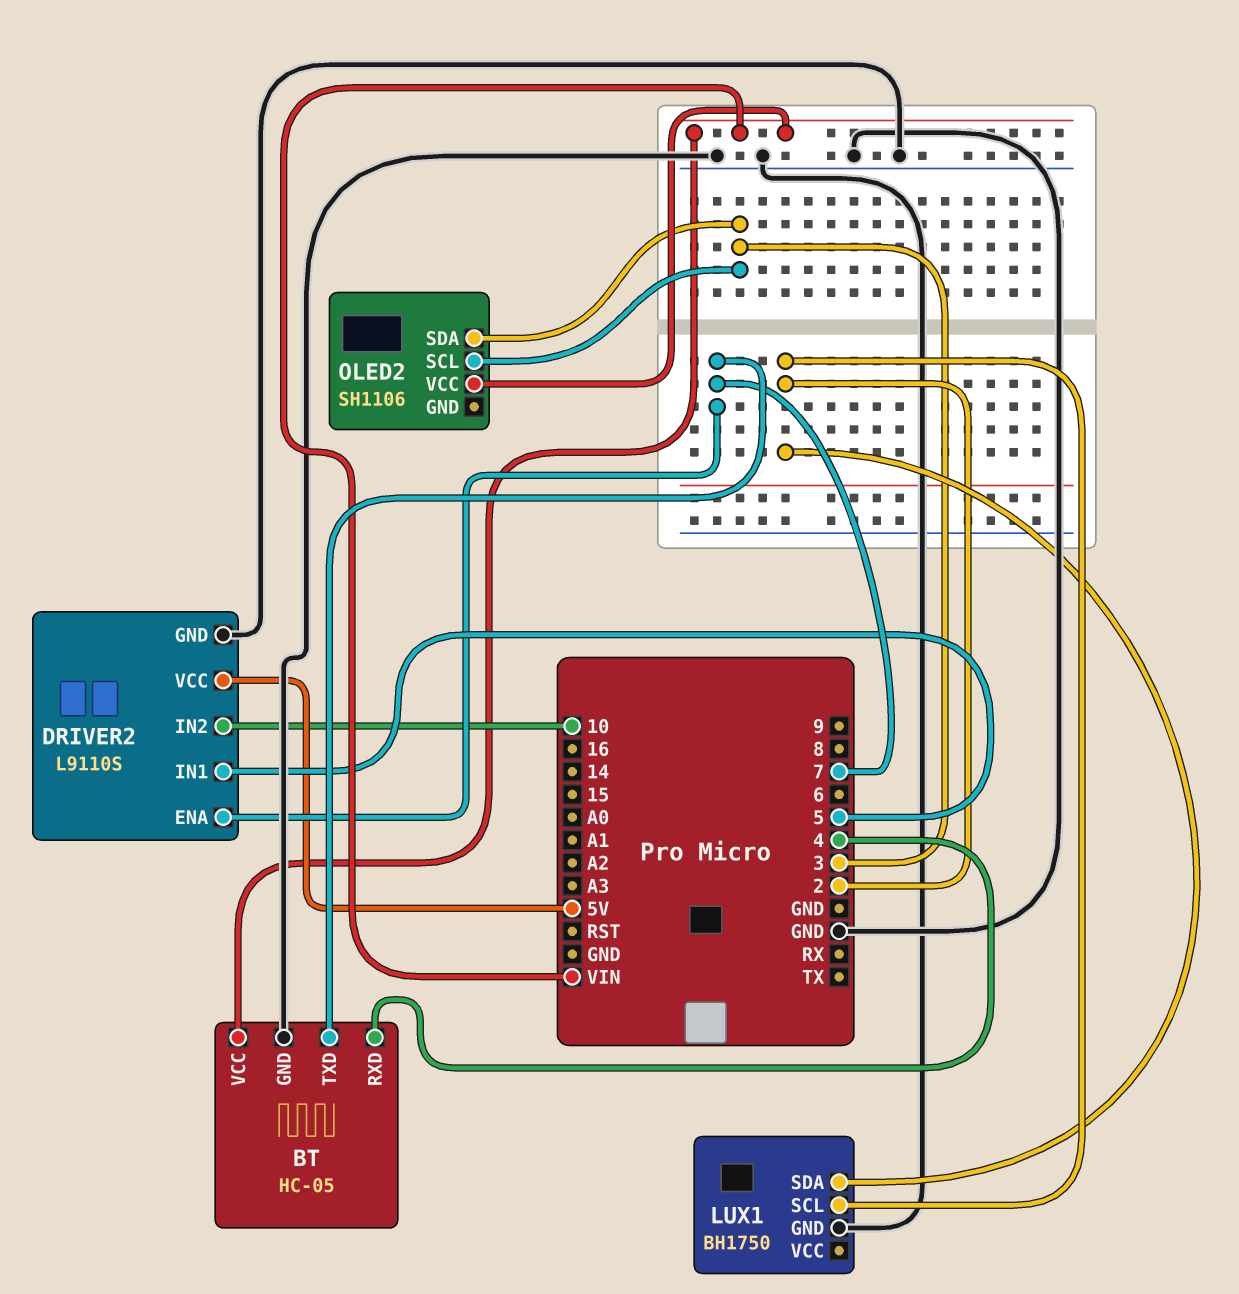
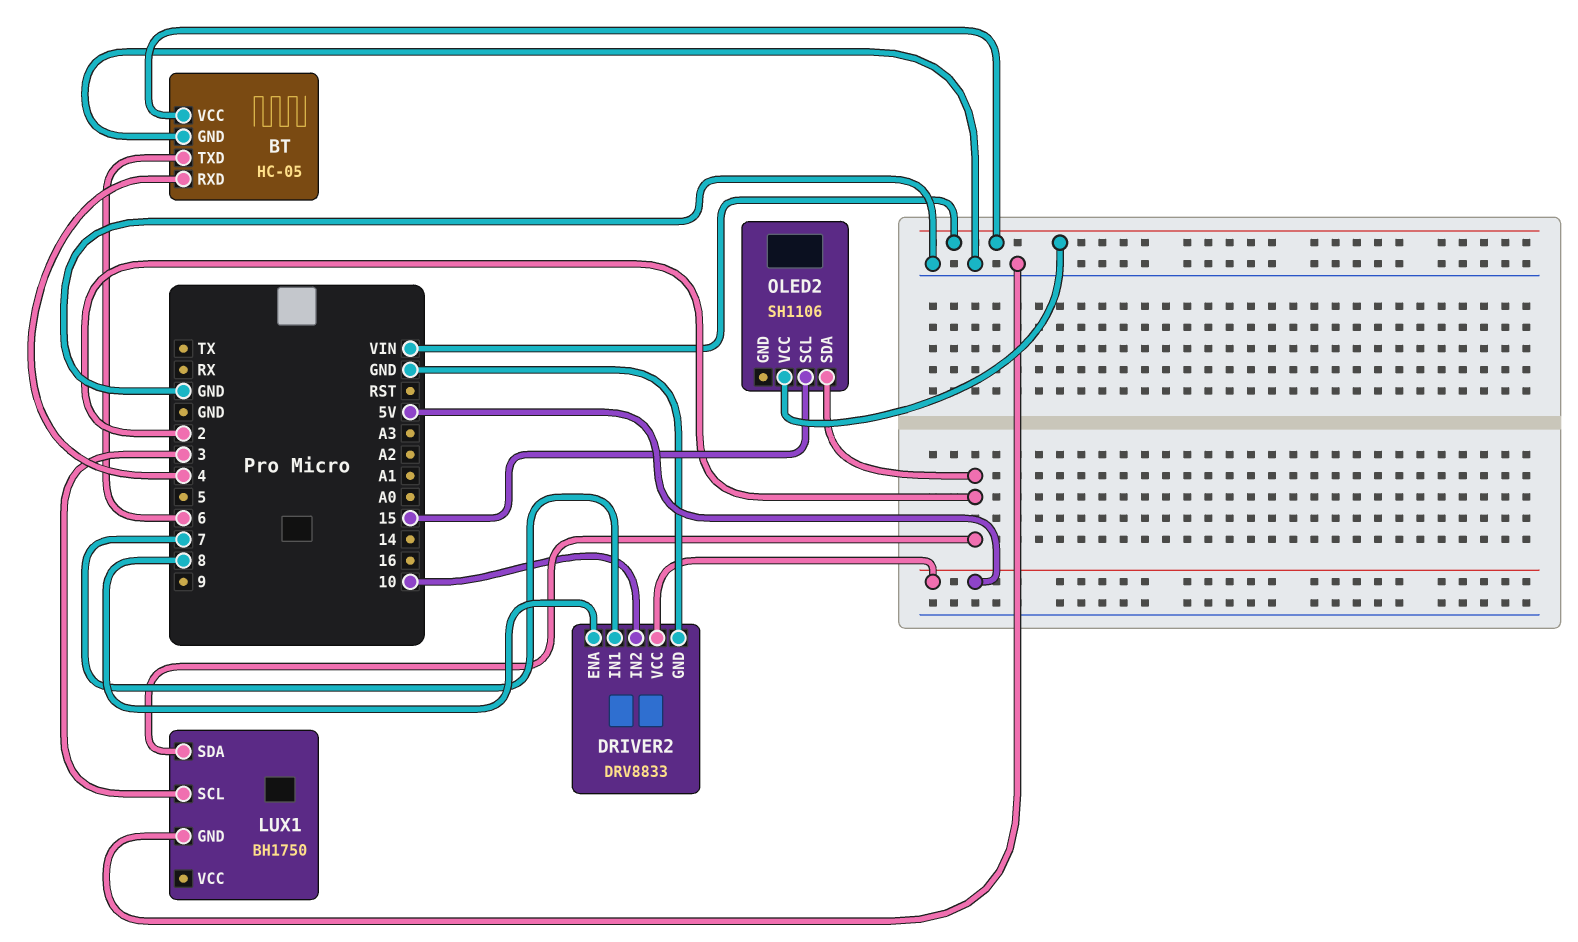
BT pin TXD: 7 -> 6
DRIVER2: L9110S -> DRV8833
DRIVER2 pin ENA: 7 -> 8
DRIVER2 pin IN1: 5 -> 7
LUX1 pin SCL: 2 -> 3
OLED2 pin SCL: 3 -> 15
OLED2 pin SDA: 3 -> 2

